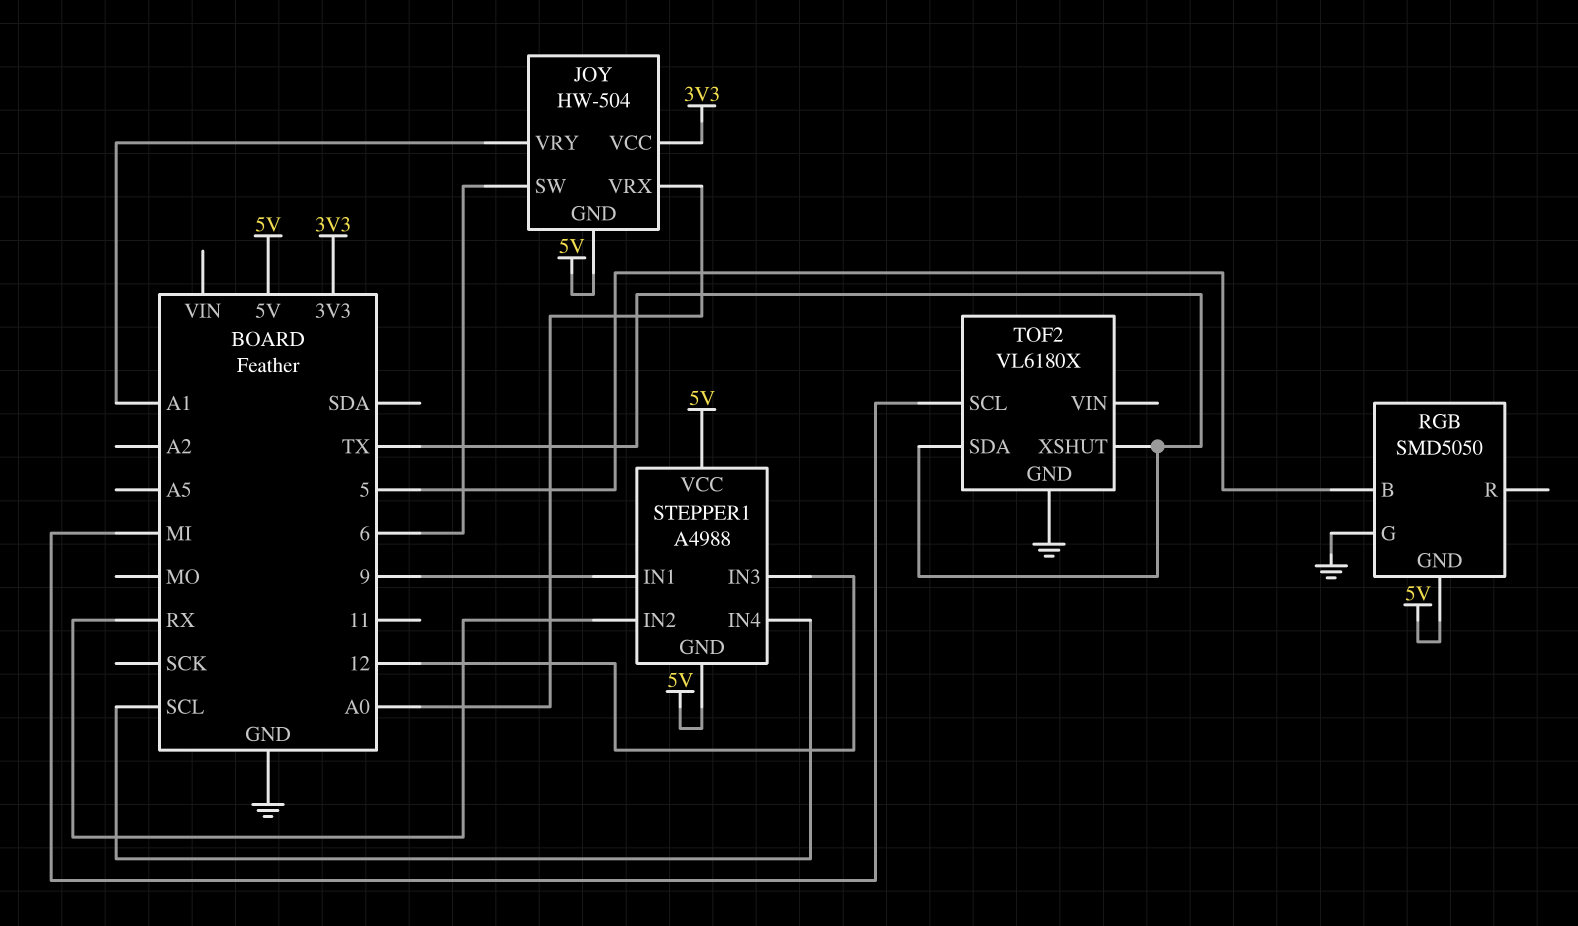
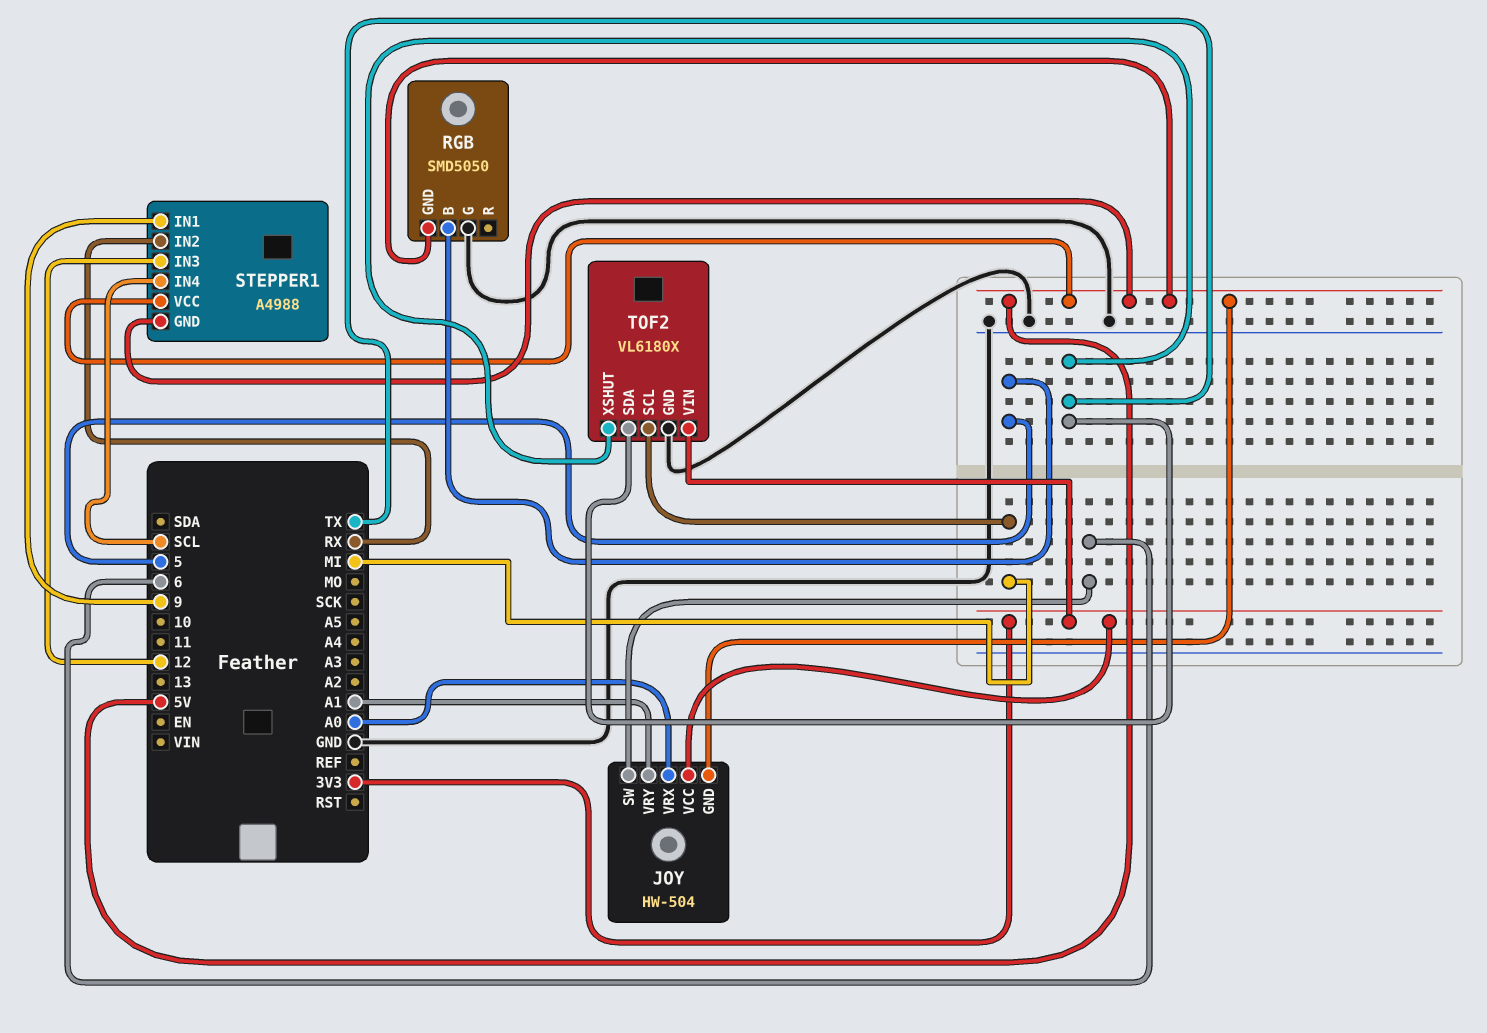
TOF2 pin VIN: none -> 3V3

